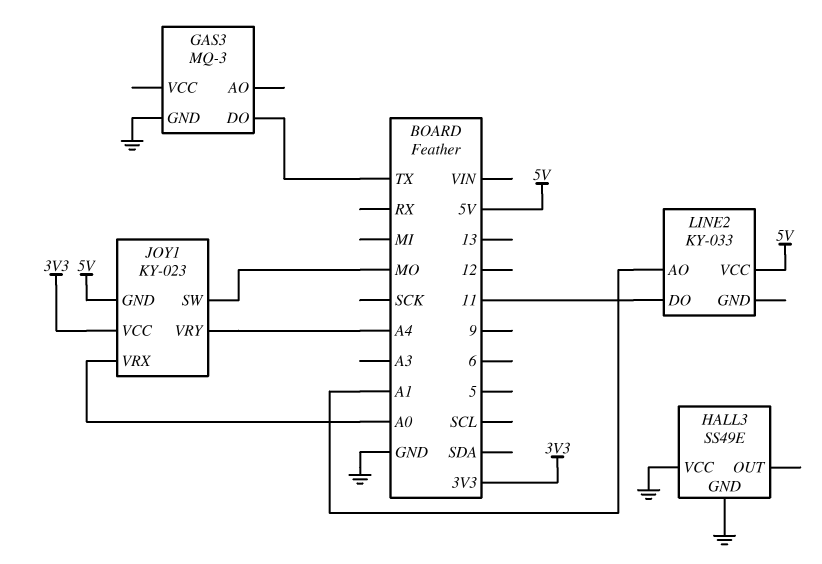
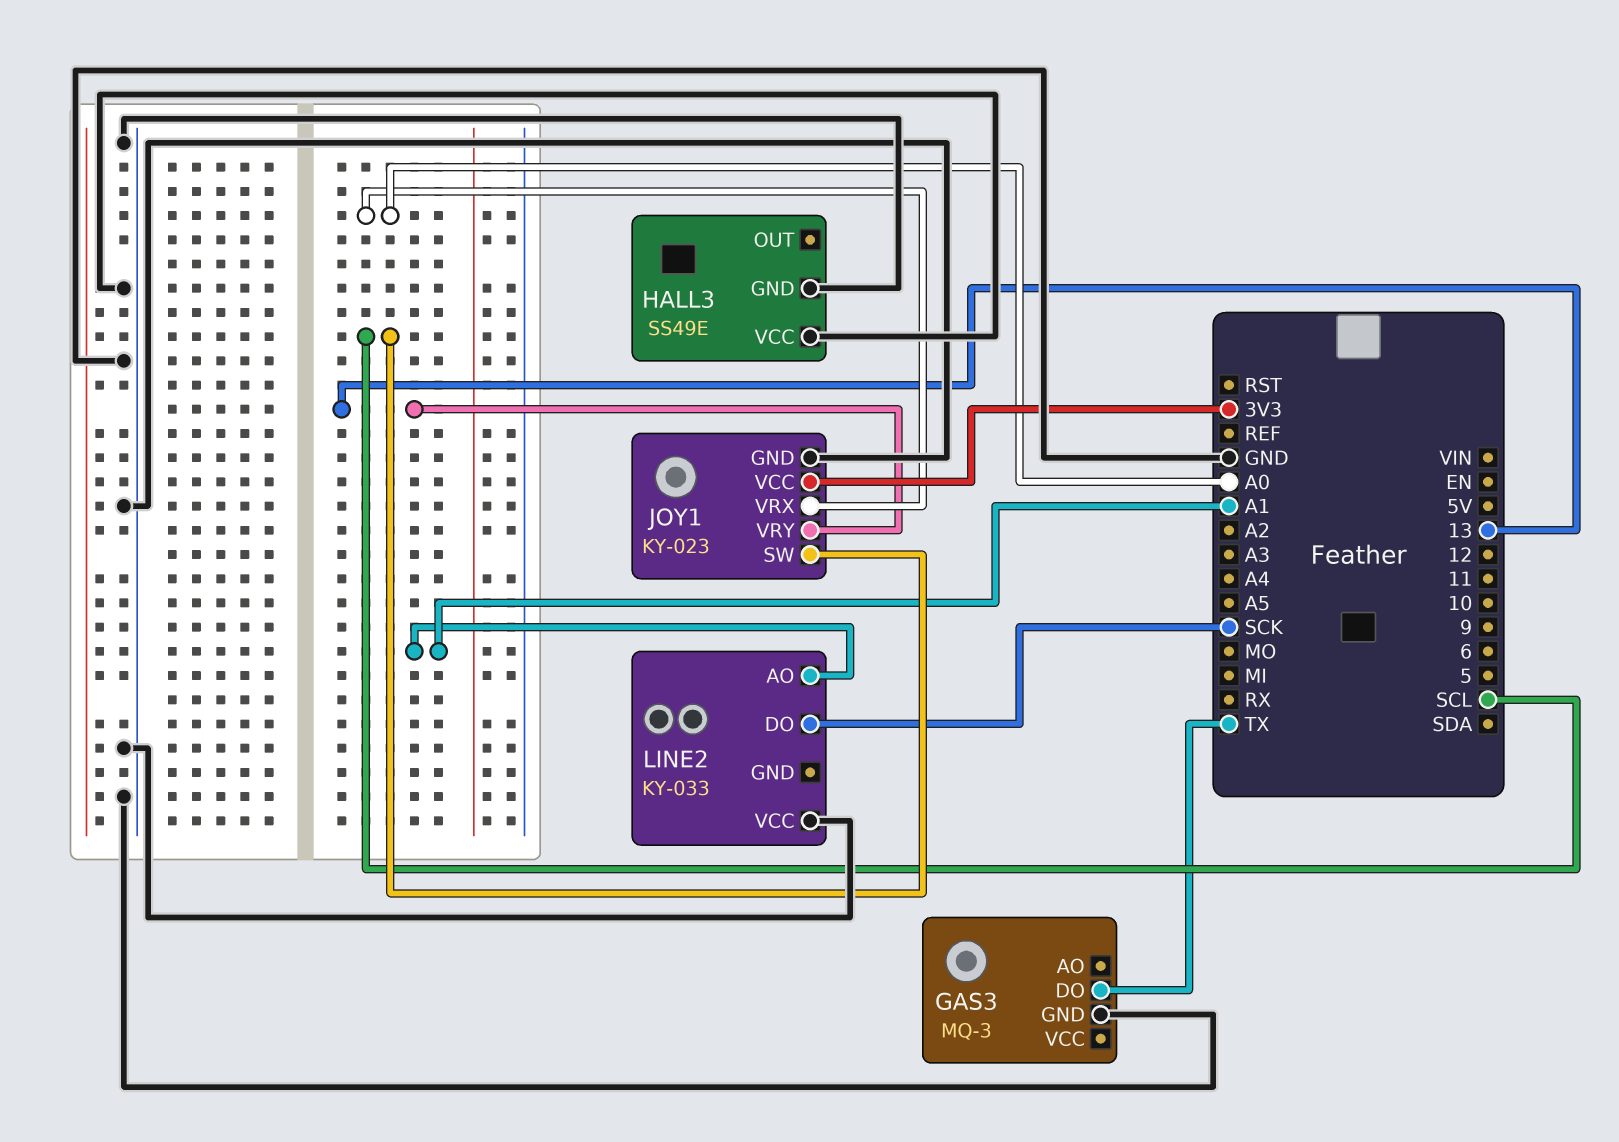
JOY1 pin GND: 5V -> GND
JOY1 pin SW: MO -> SCL
JOY1 pin VRY: A4 -> 13
LINE2 pin DO: 11 -> SCK
LINE2 pin VCC: 5V -> GND

